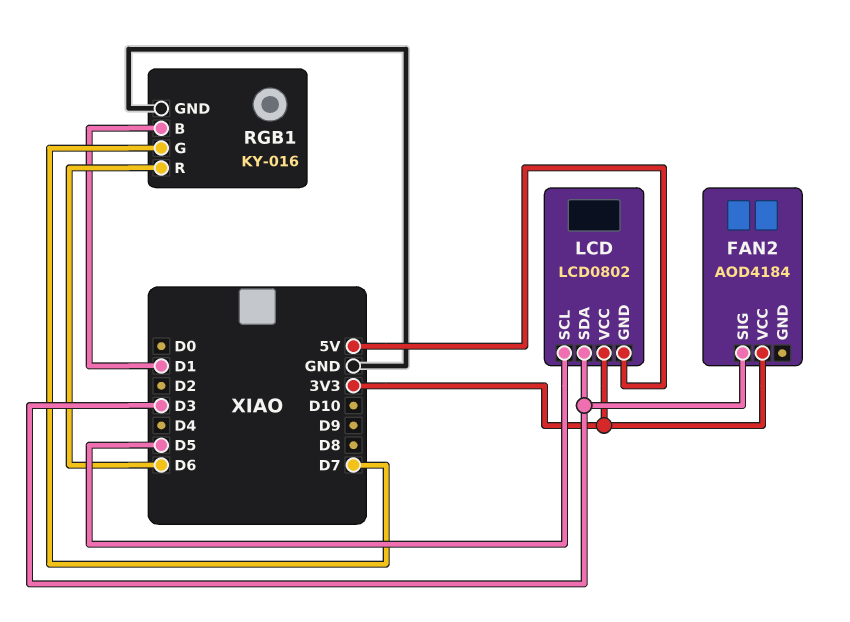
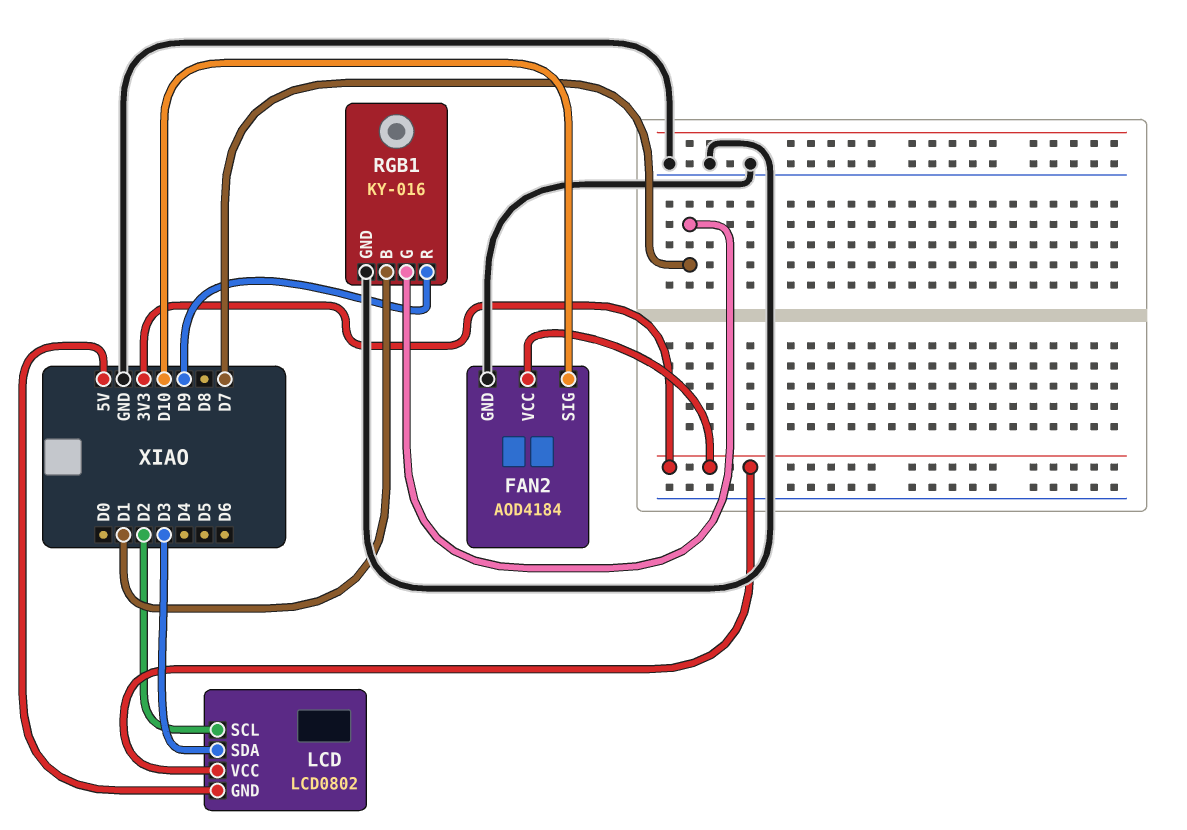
FAN2 pin GND: none -> GND
FAN2 pin SIG: D3 -> D10
LCD pin SCL: D5 -> D2
RGB1 pin R: D6 -> D9

